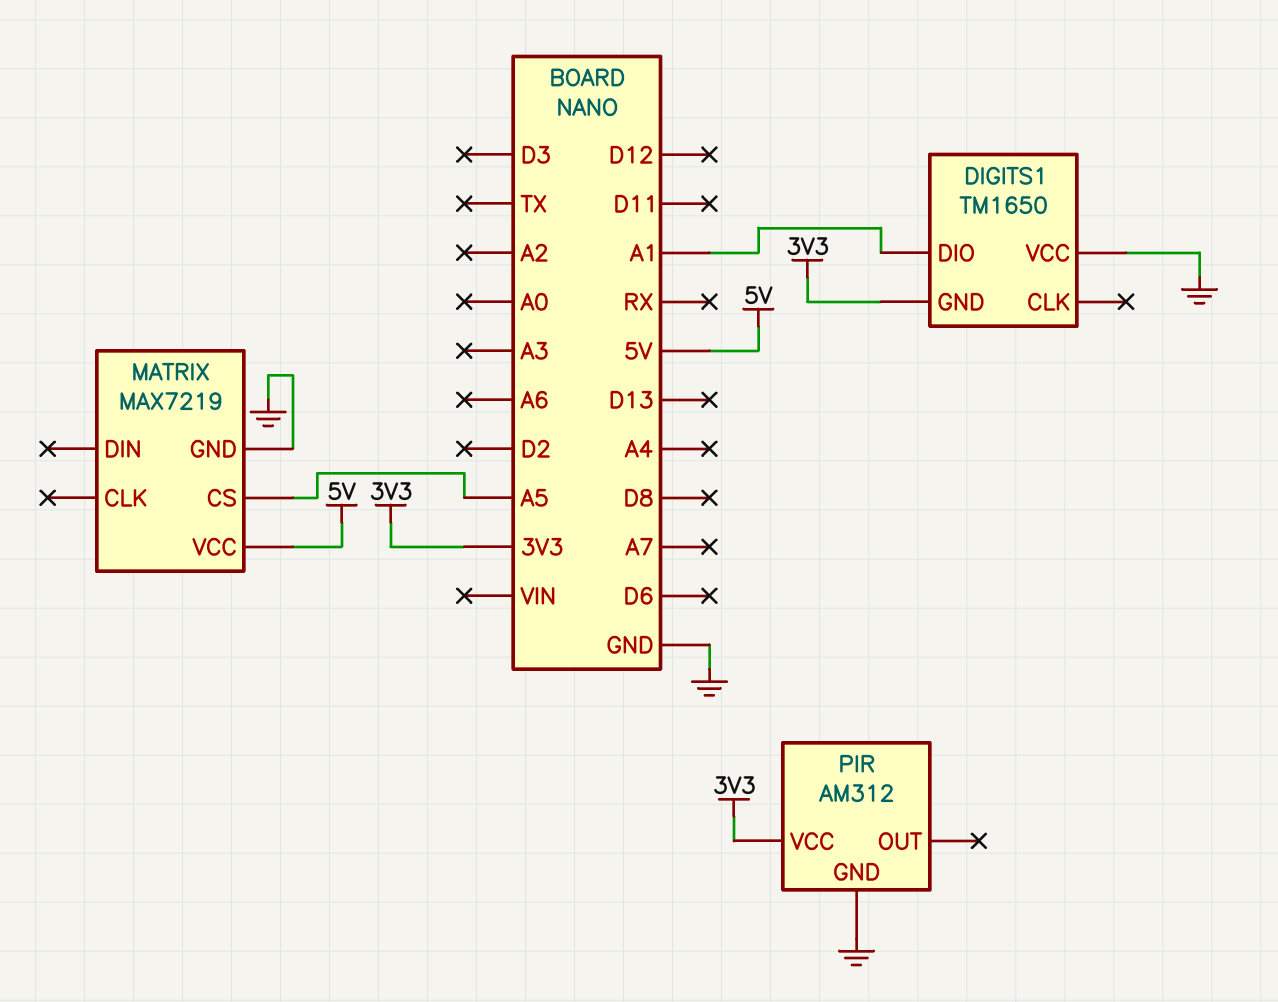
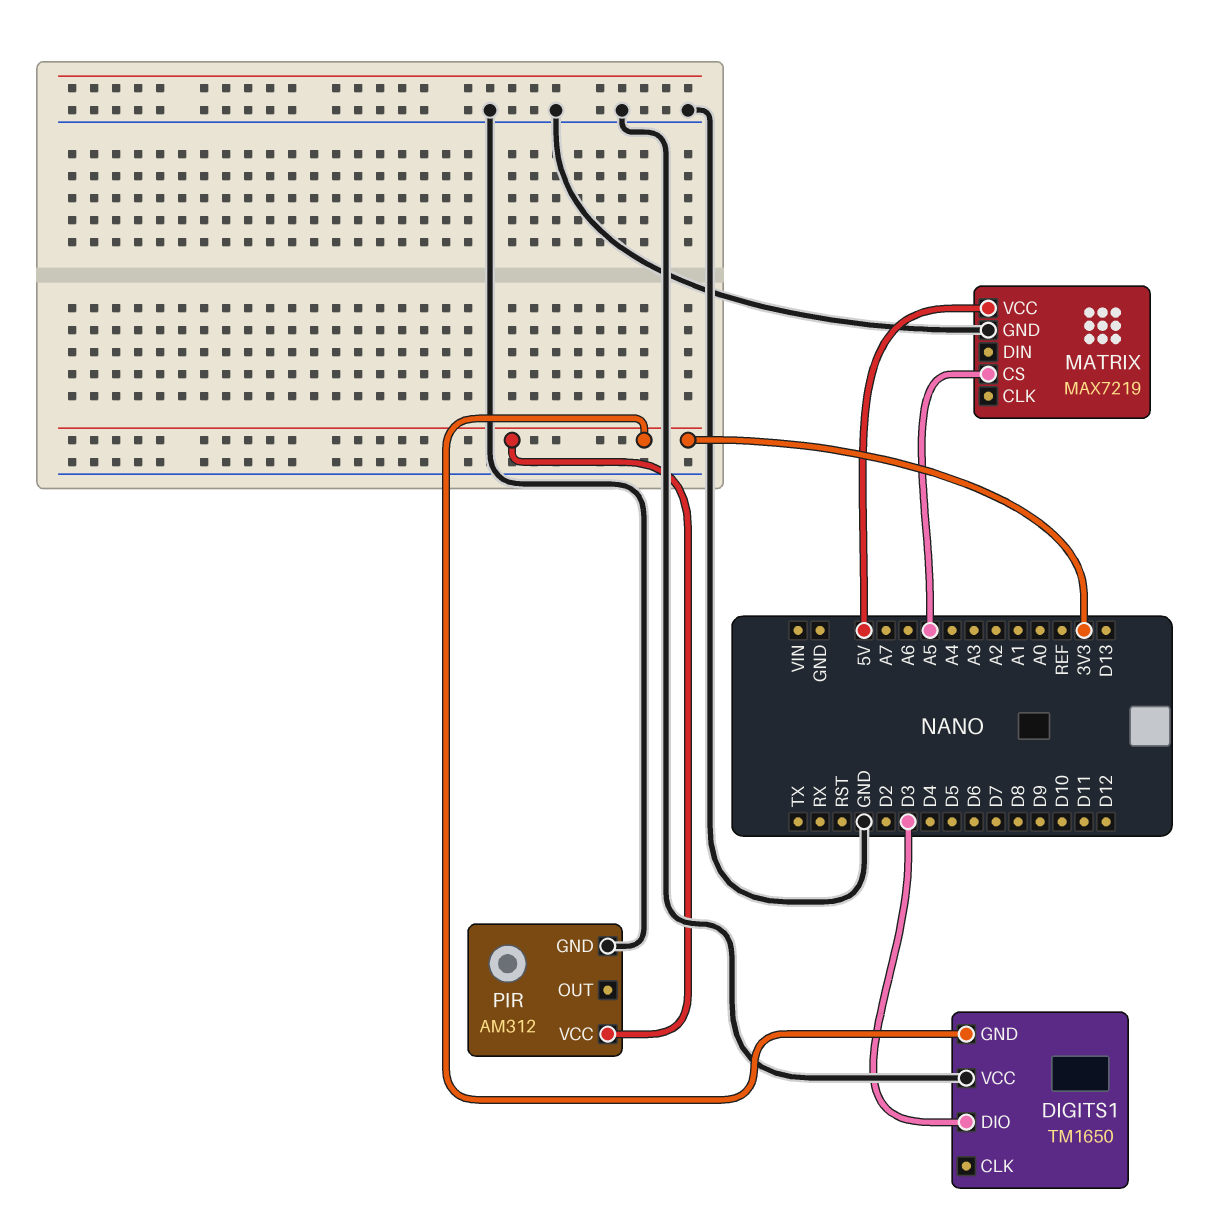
DIGITS1 pin DIO: A1 -> D3

